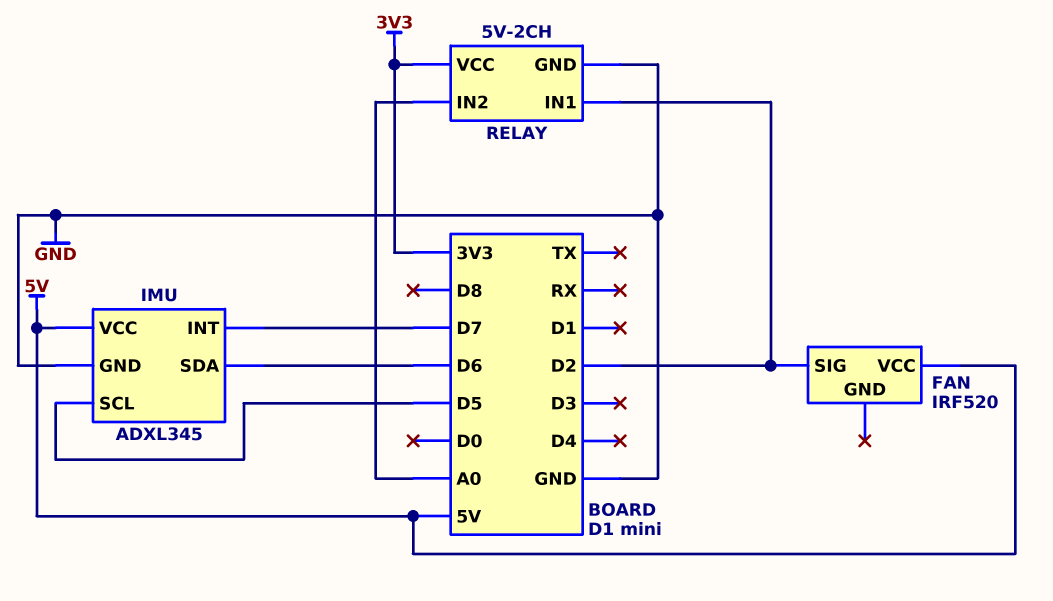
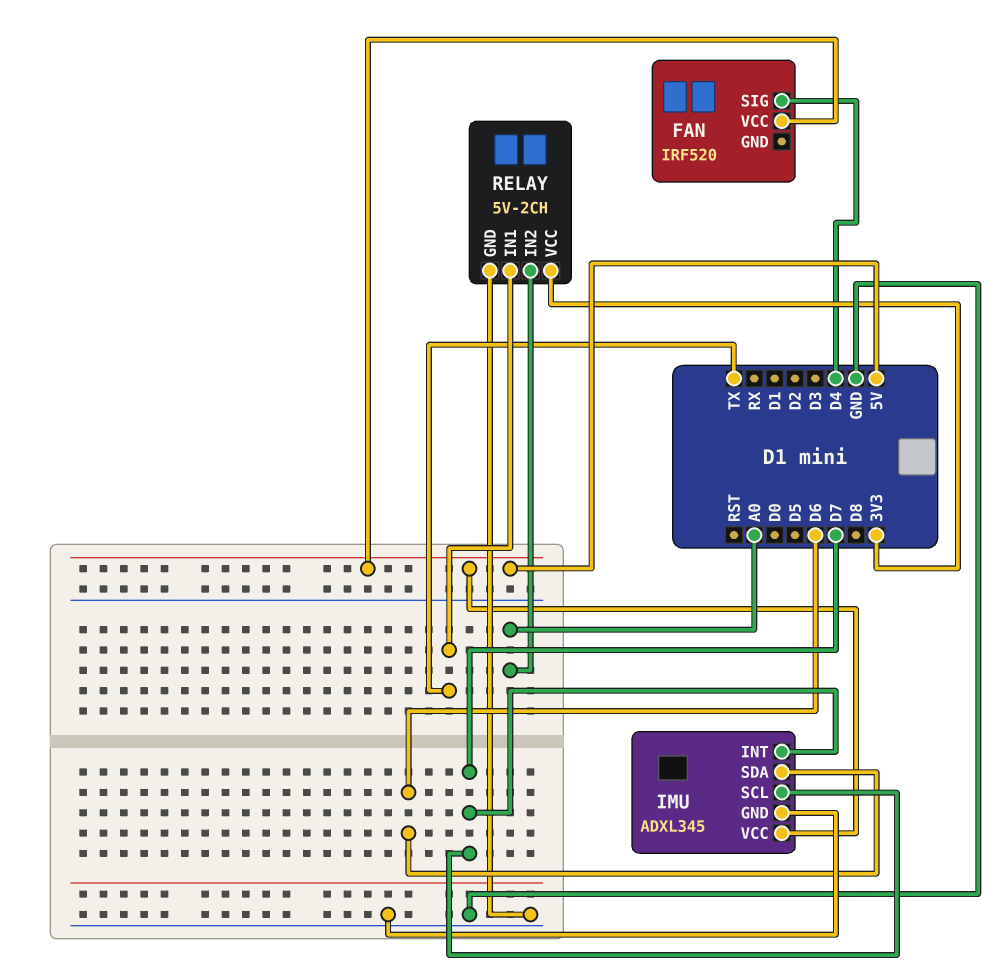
FAN pin SIG: D2 -> D4
IMU pin SCL: D5 -> D7
RELAY pin IN1: D2 -> TX

